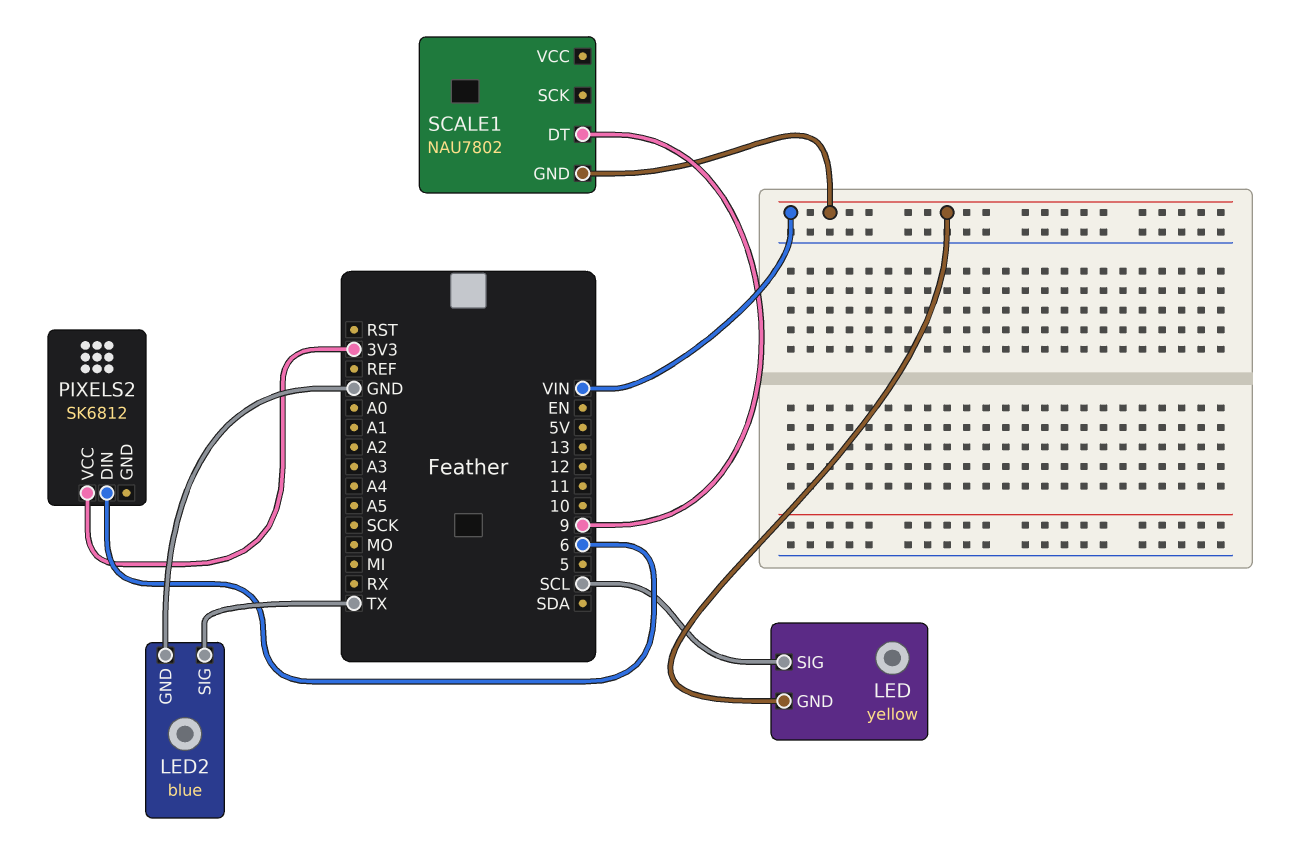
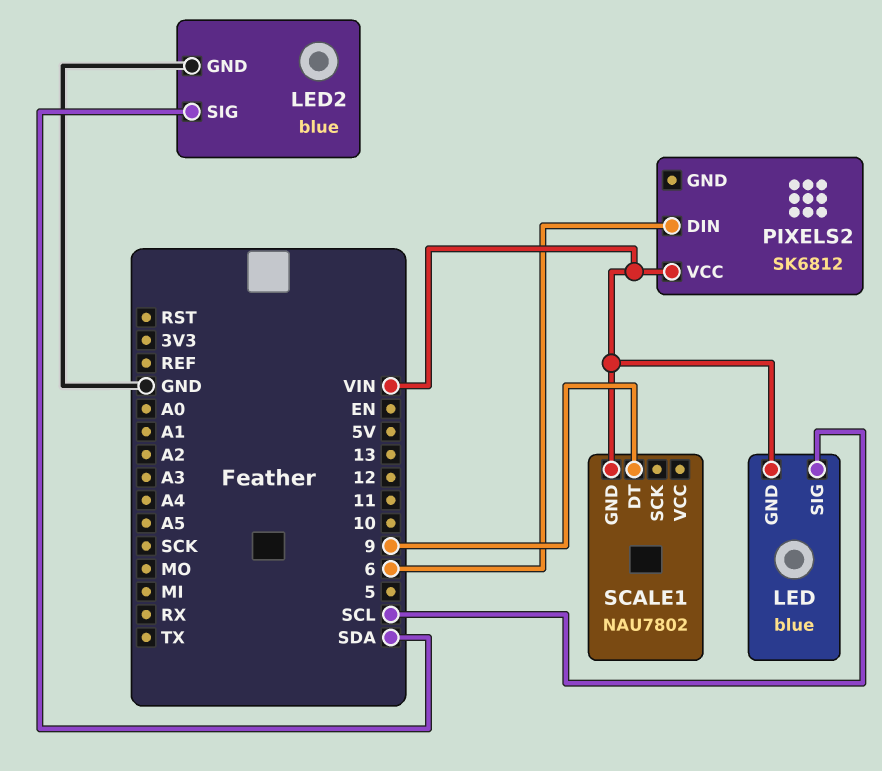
LED: yellow -> blue
LED2 pin SIG: TX -> SDA
PIXELS2 pin VCC: 3V3 -> VIN

